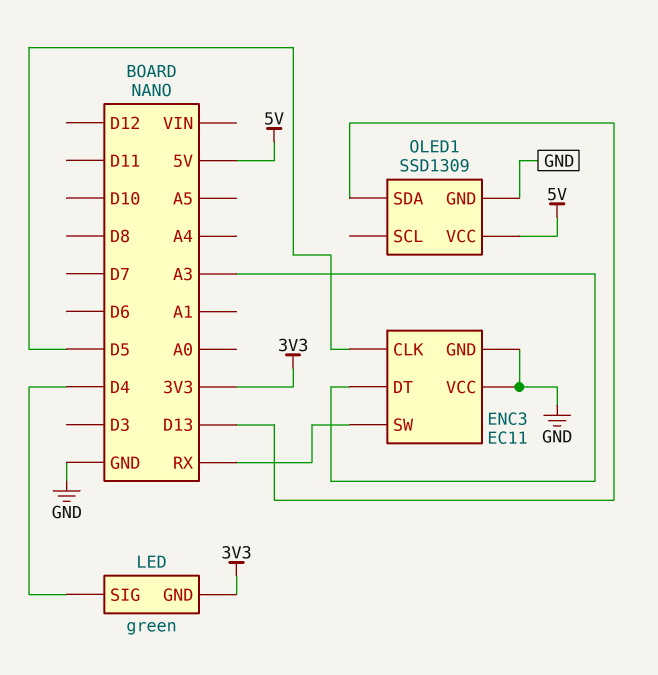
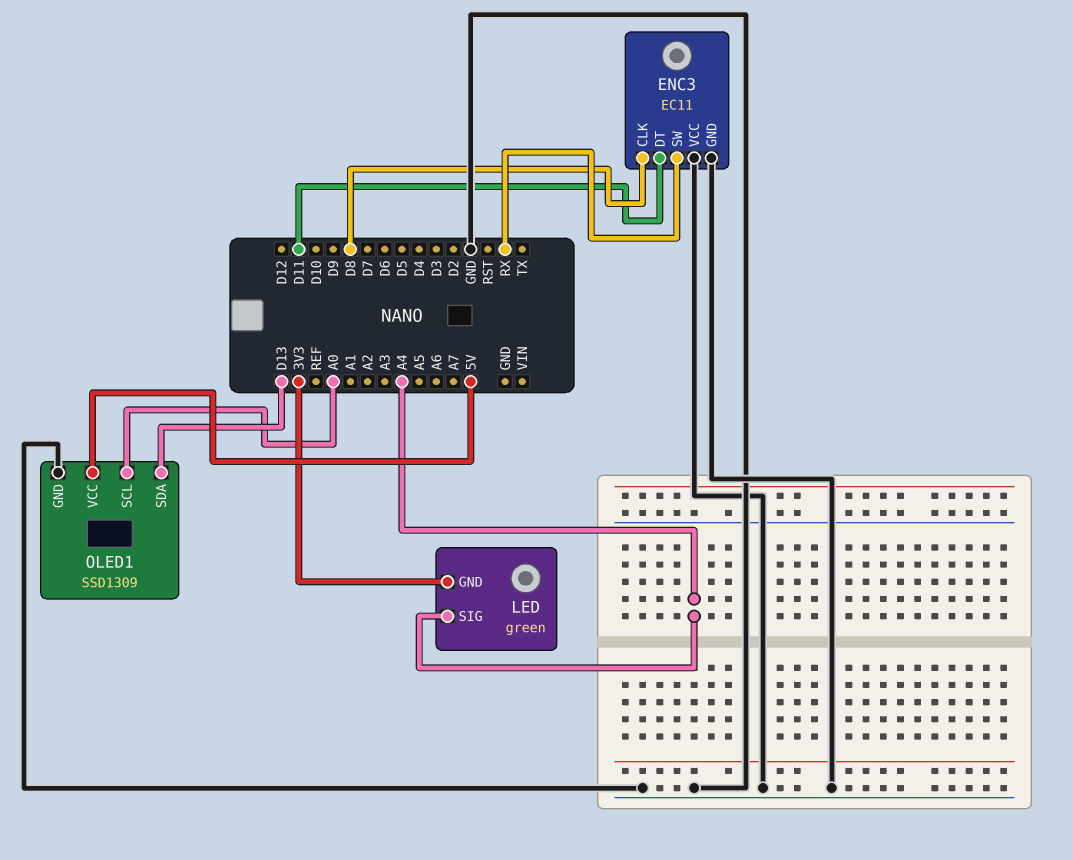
ENC3 pin CLK: D5 -> D8
ENC3 pin DT: A3 -> D11
LED pin SIG: D4 -> A4
OLED1 pin SCL: none -> A0

